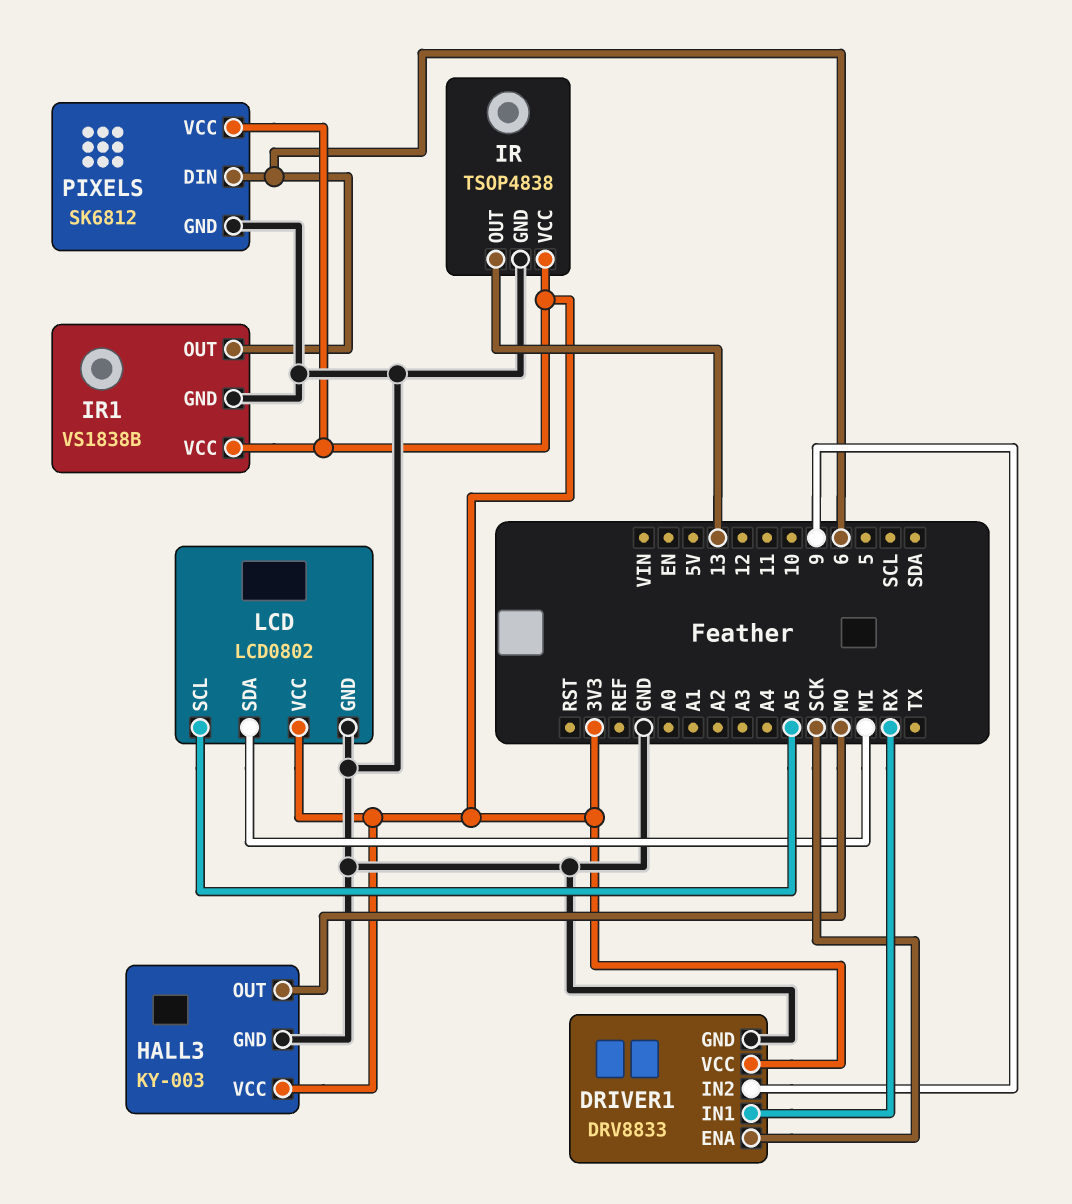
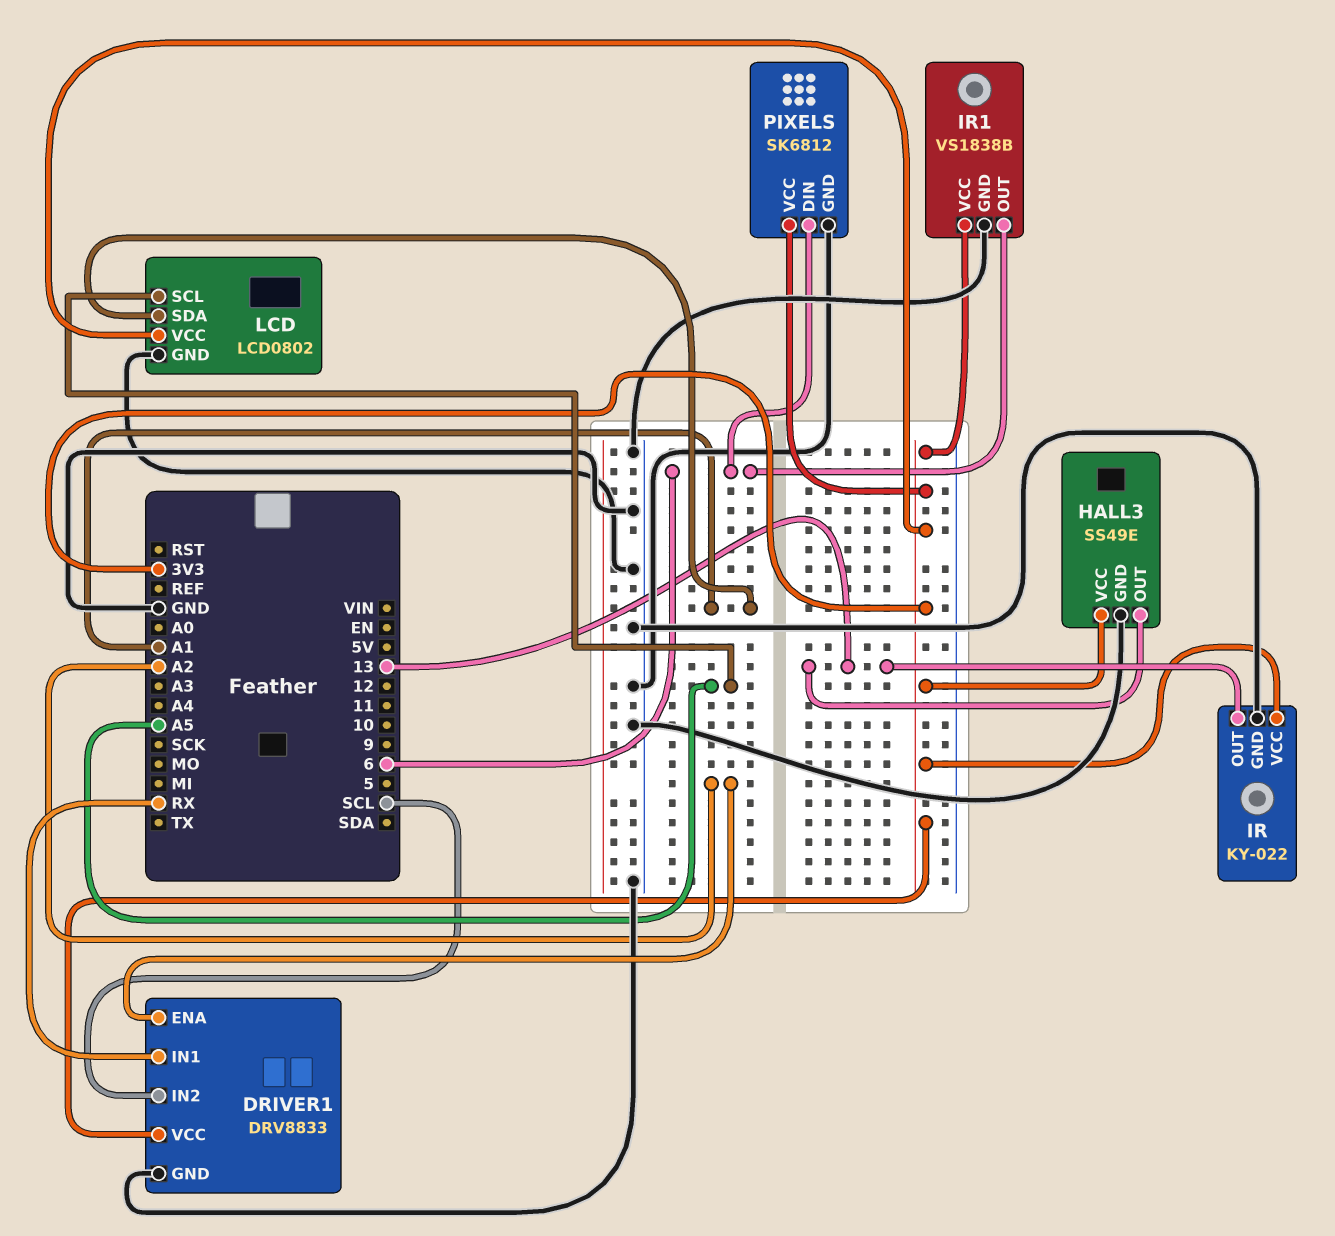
DRIVER1 pin ENA: SCK -> A2
DRIVER1 pin IN2: 9 -> SCL
HALL3: KY-003 -> SS49E
HALL3 pin OUT: MO -> 13
IR: TSOP4838 -> KY-022
LCD pin SDA: MI -> A1

